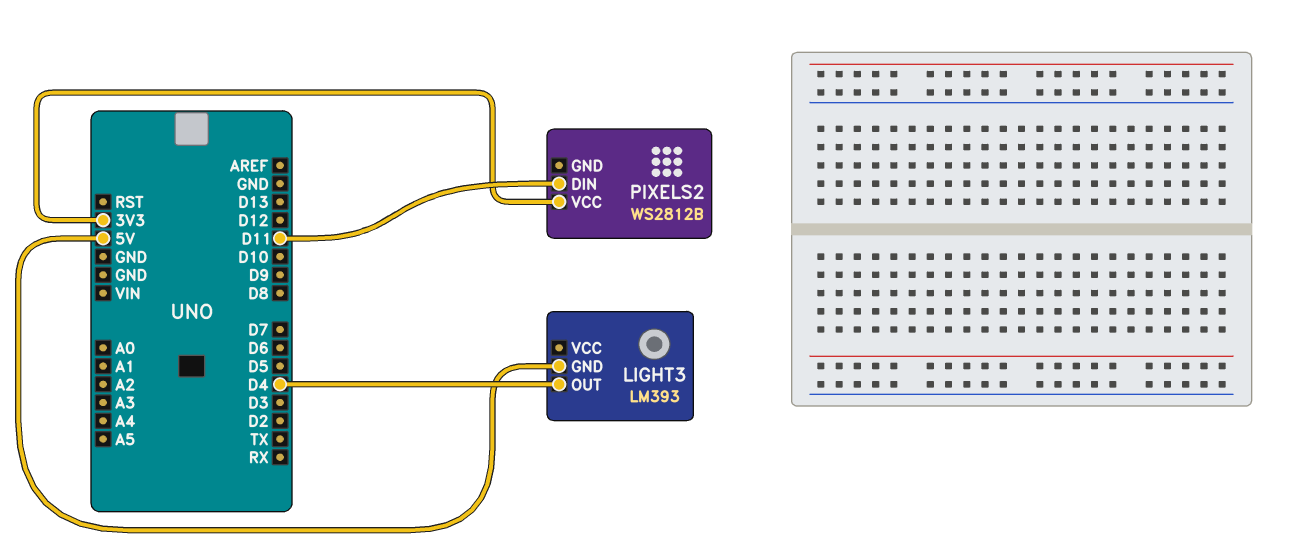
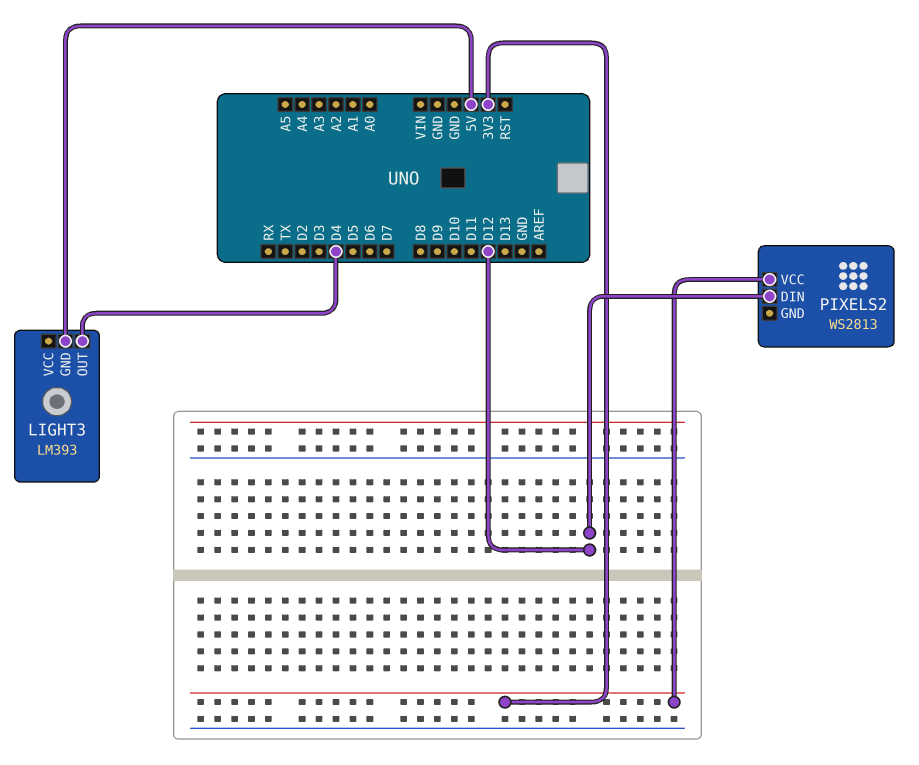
PIXELS2: WS2812B -> WS2813
PIXELS2 pin DIN: D11 -> D12

